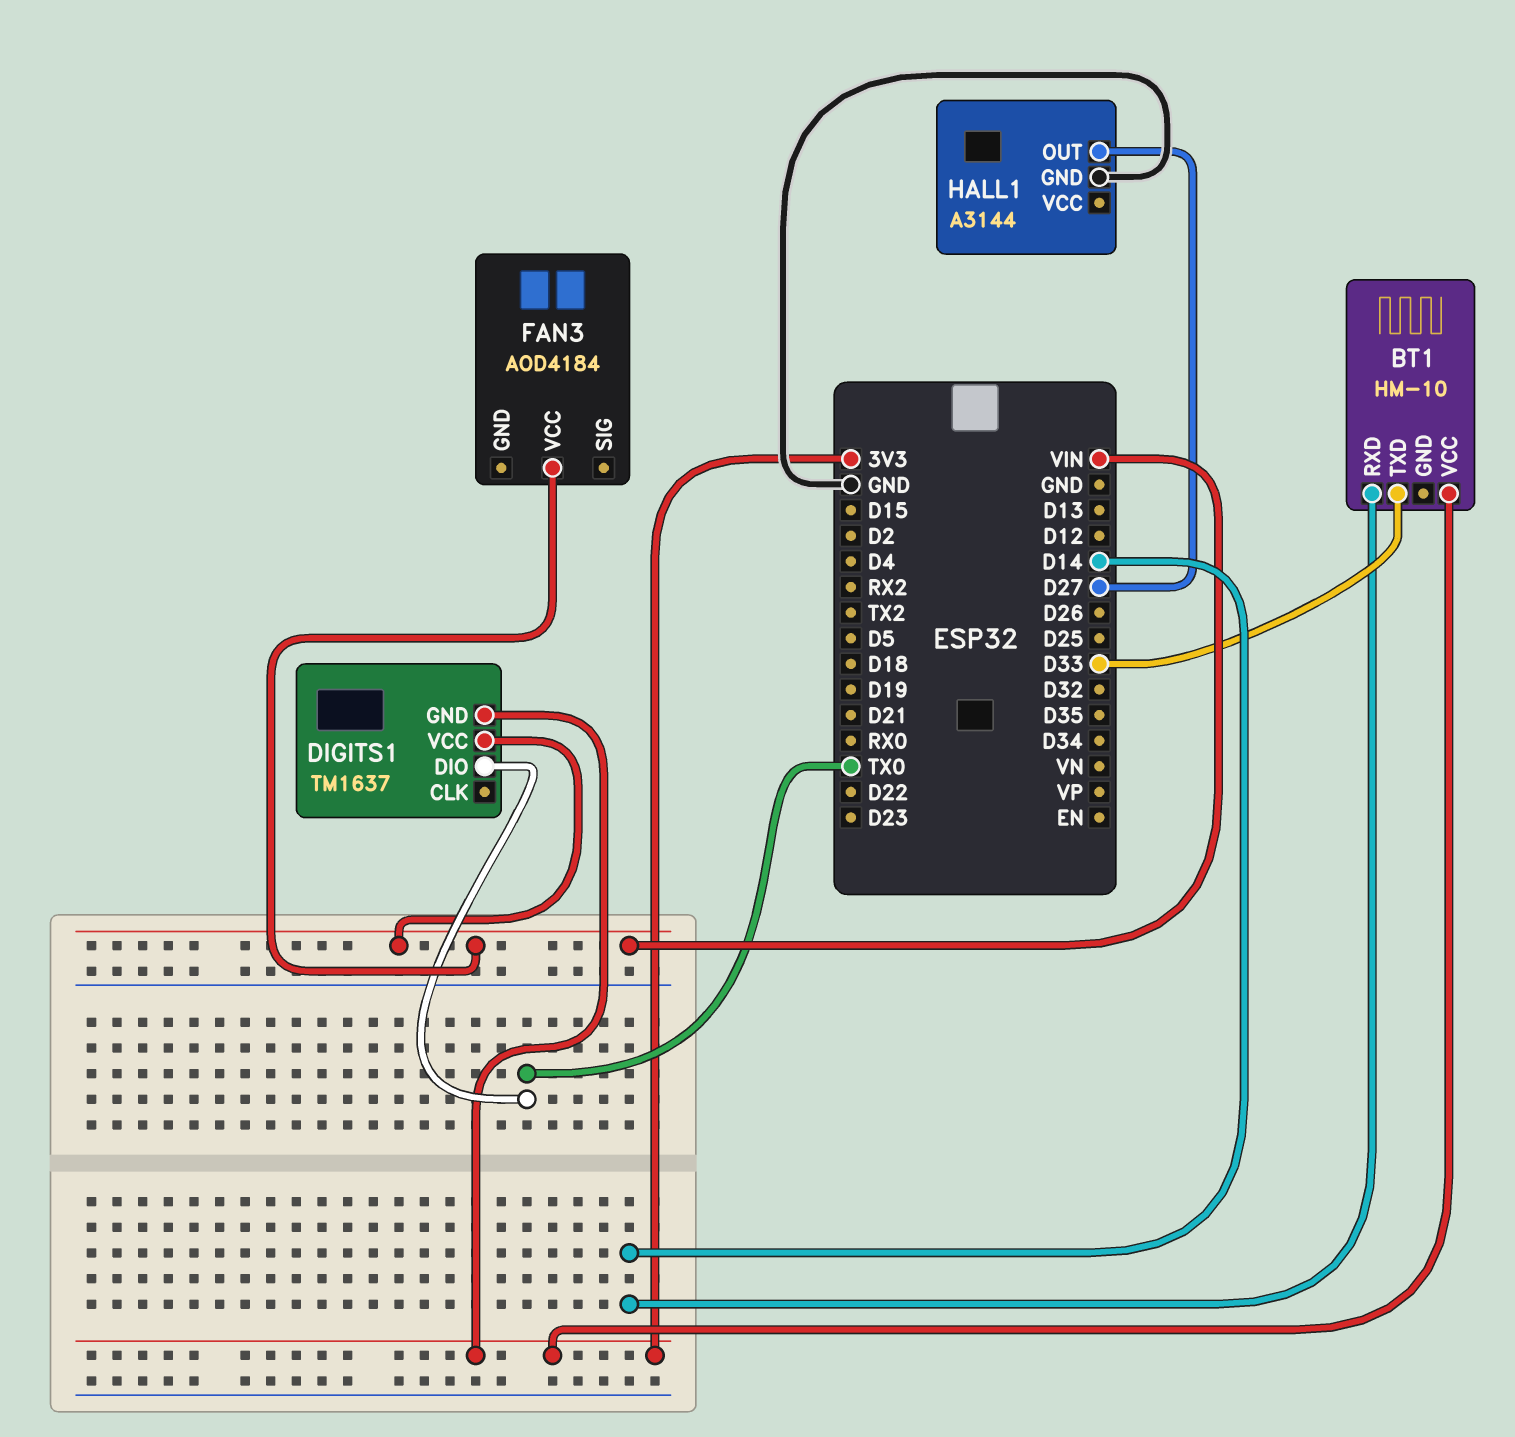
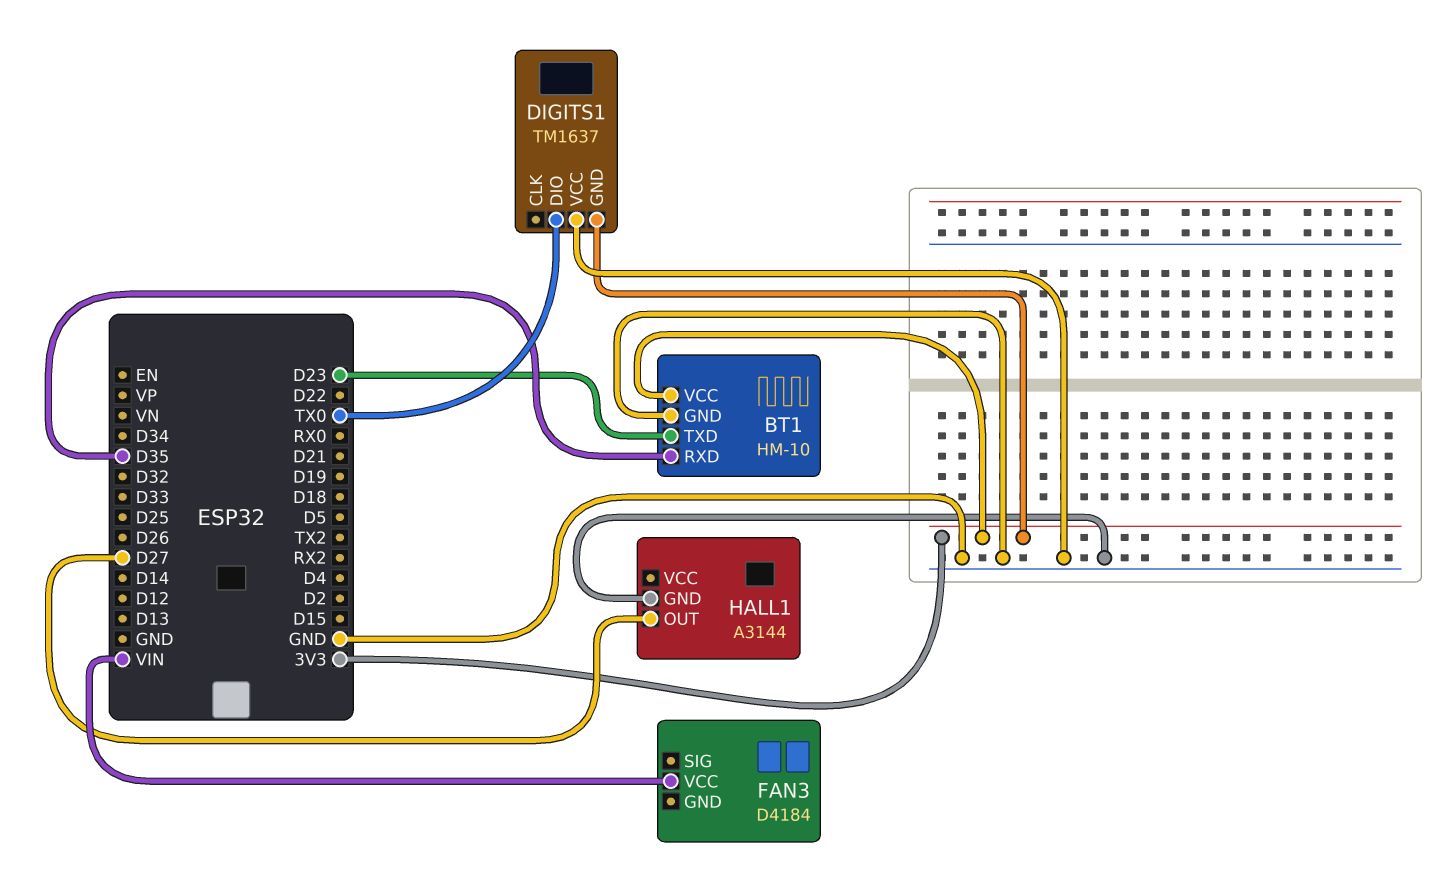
BT1 pin GND: none -> GND
BT1 pin RXD: D14 -> D35
BT1 pin TXD: D33 -> D23
DIGITS1 pin VCC: VIN -> GND
FAN3: AOD4184 -> D4184

